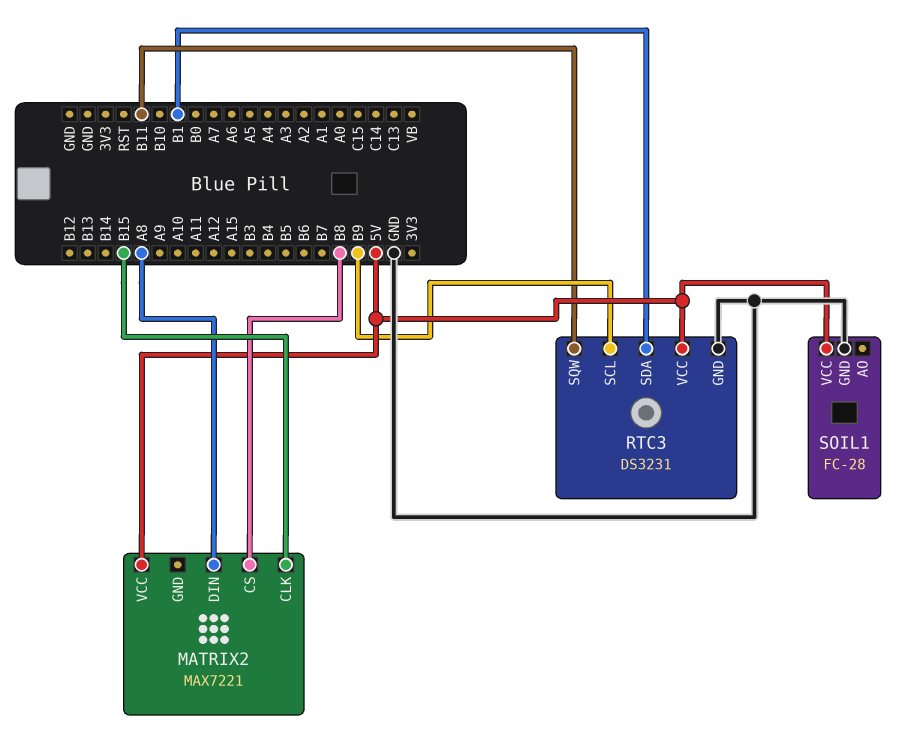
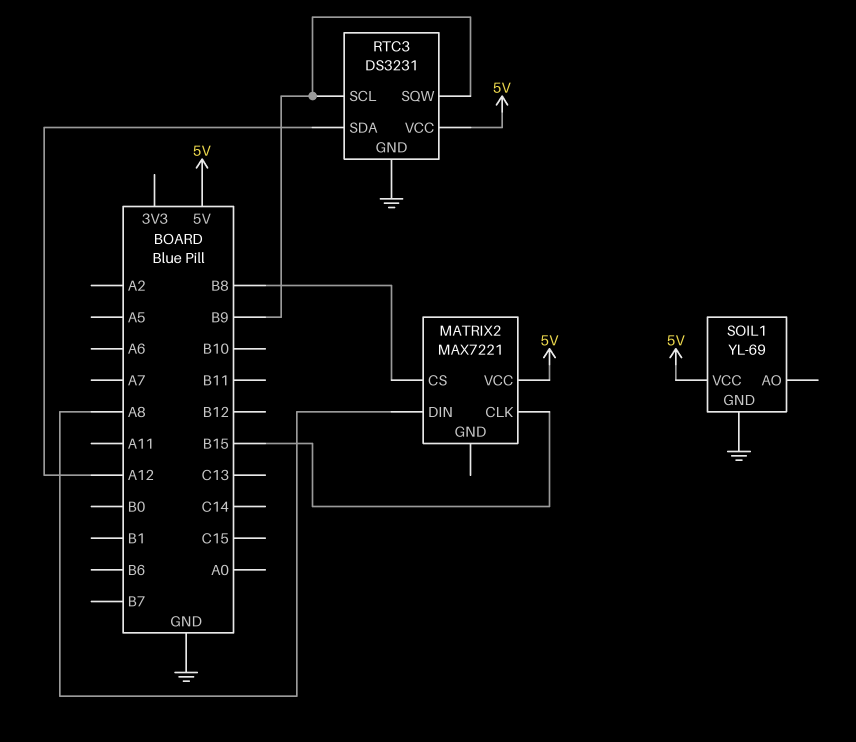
RTC3 pin SDA: B1 -> A12
RTC3 pin SQW: B11 -> B9
SOIL1: FC-28 -> YL-69

